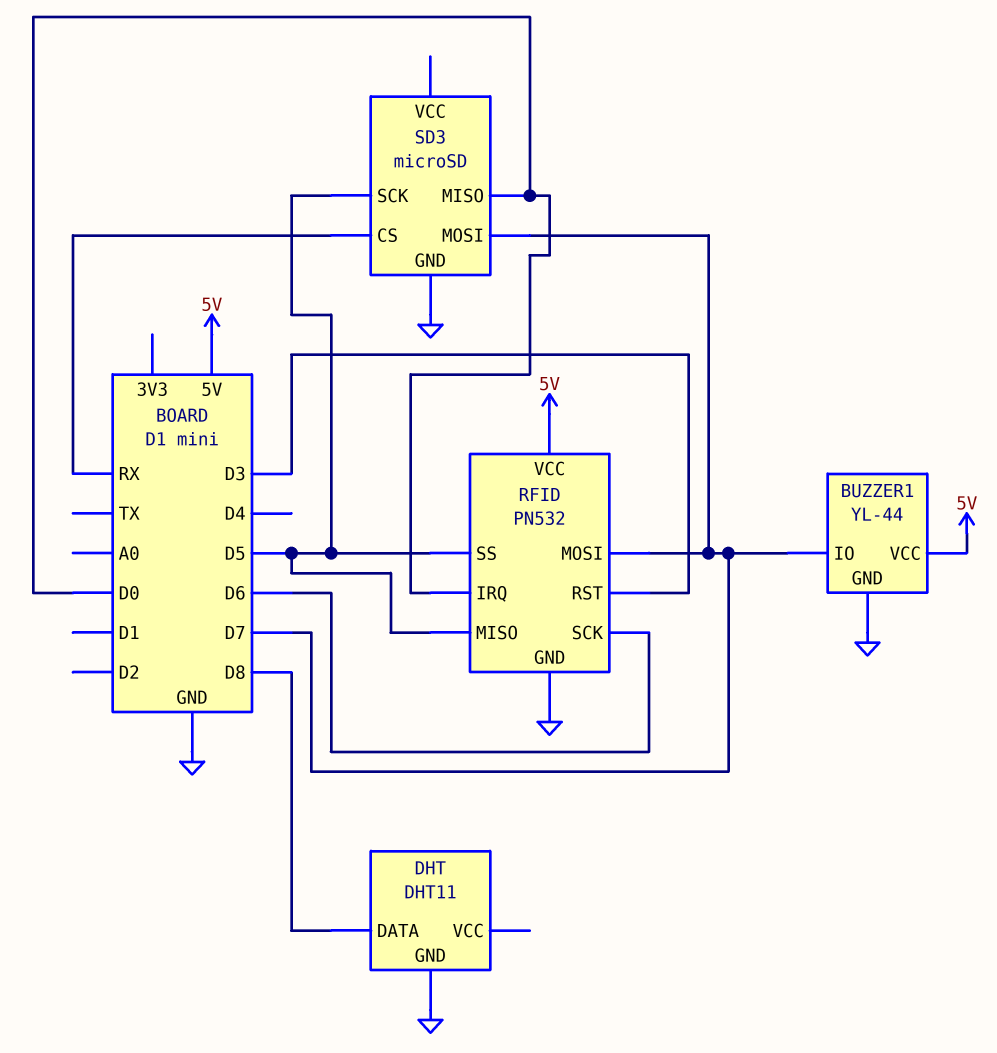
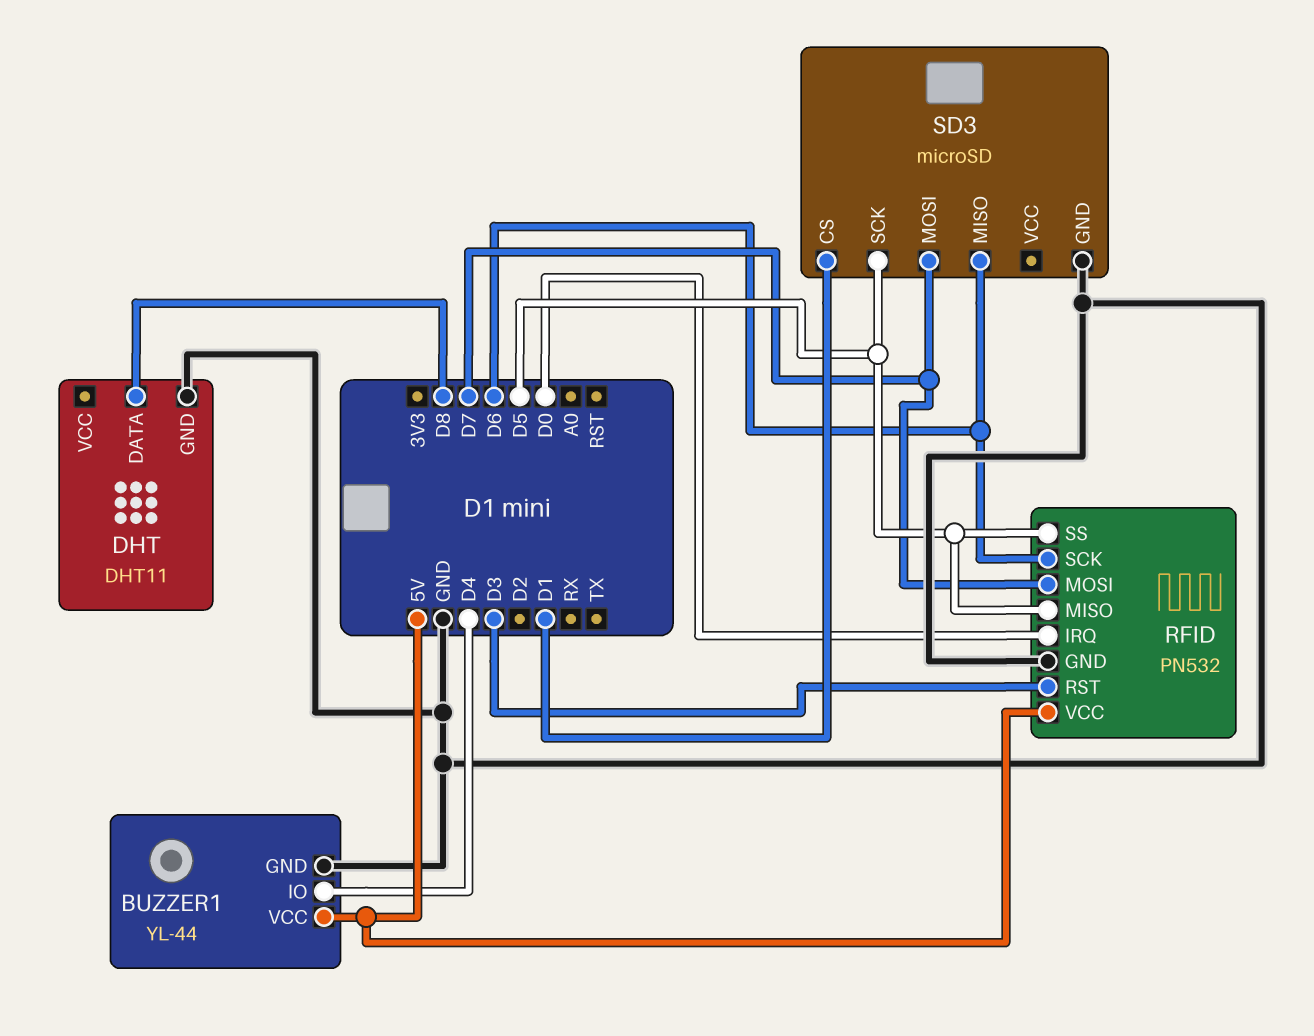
BUZZER1 pin IO: D7 -> D4
SD3 pin CS: RX -> D1
SD3 pin MISO: D0 -> D6

